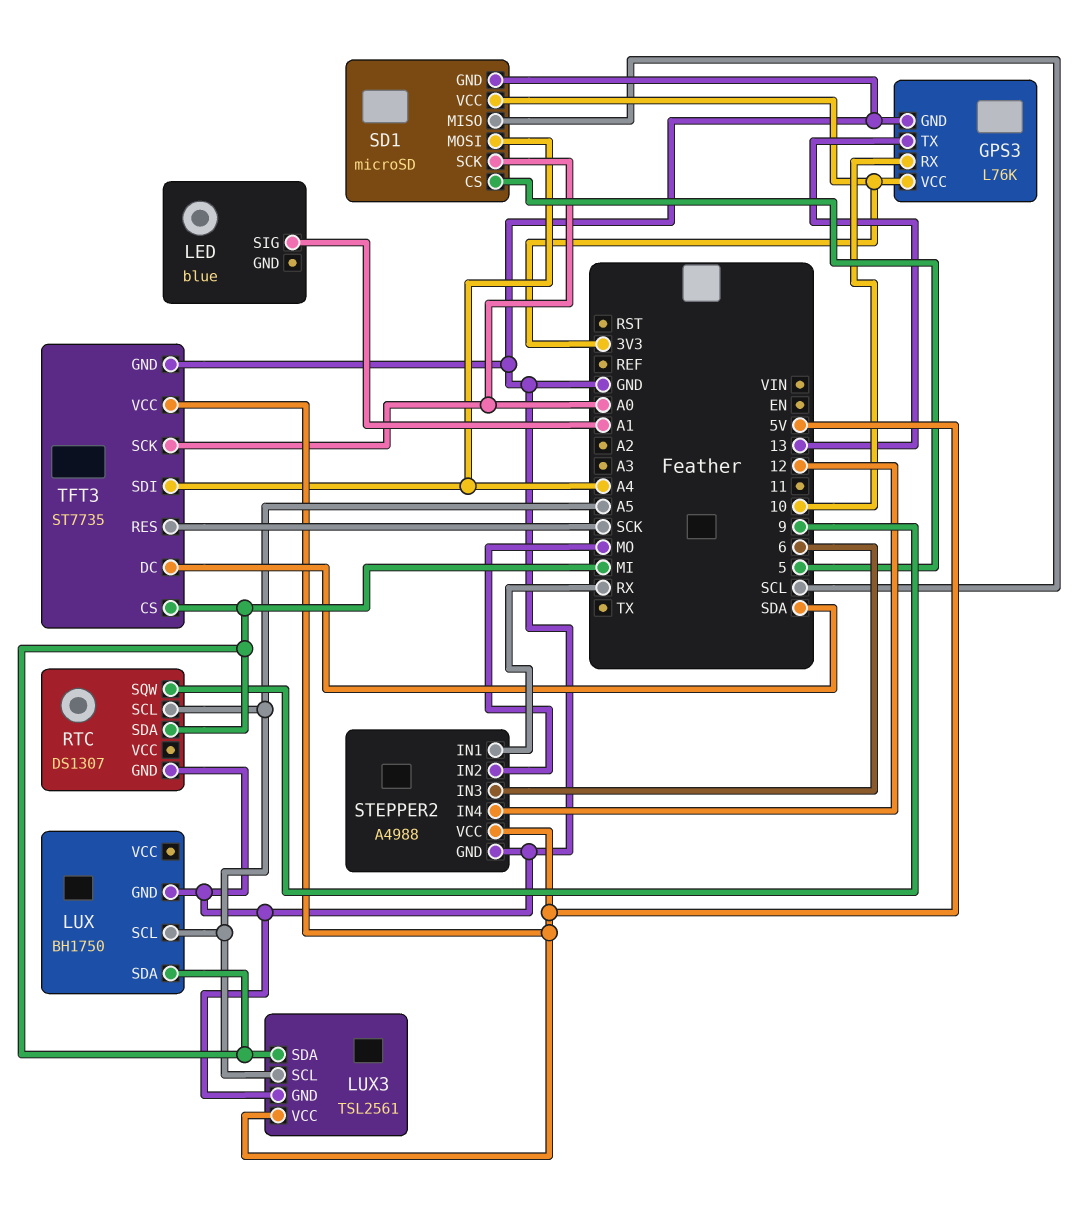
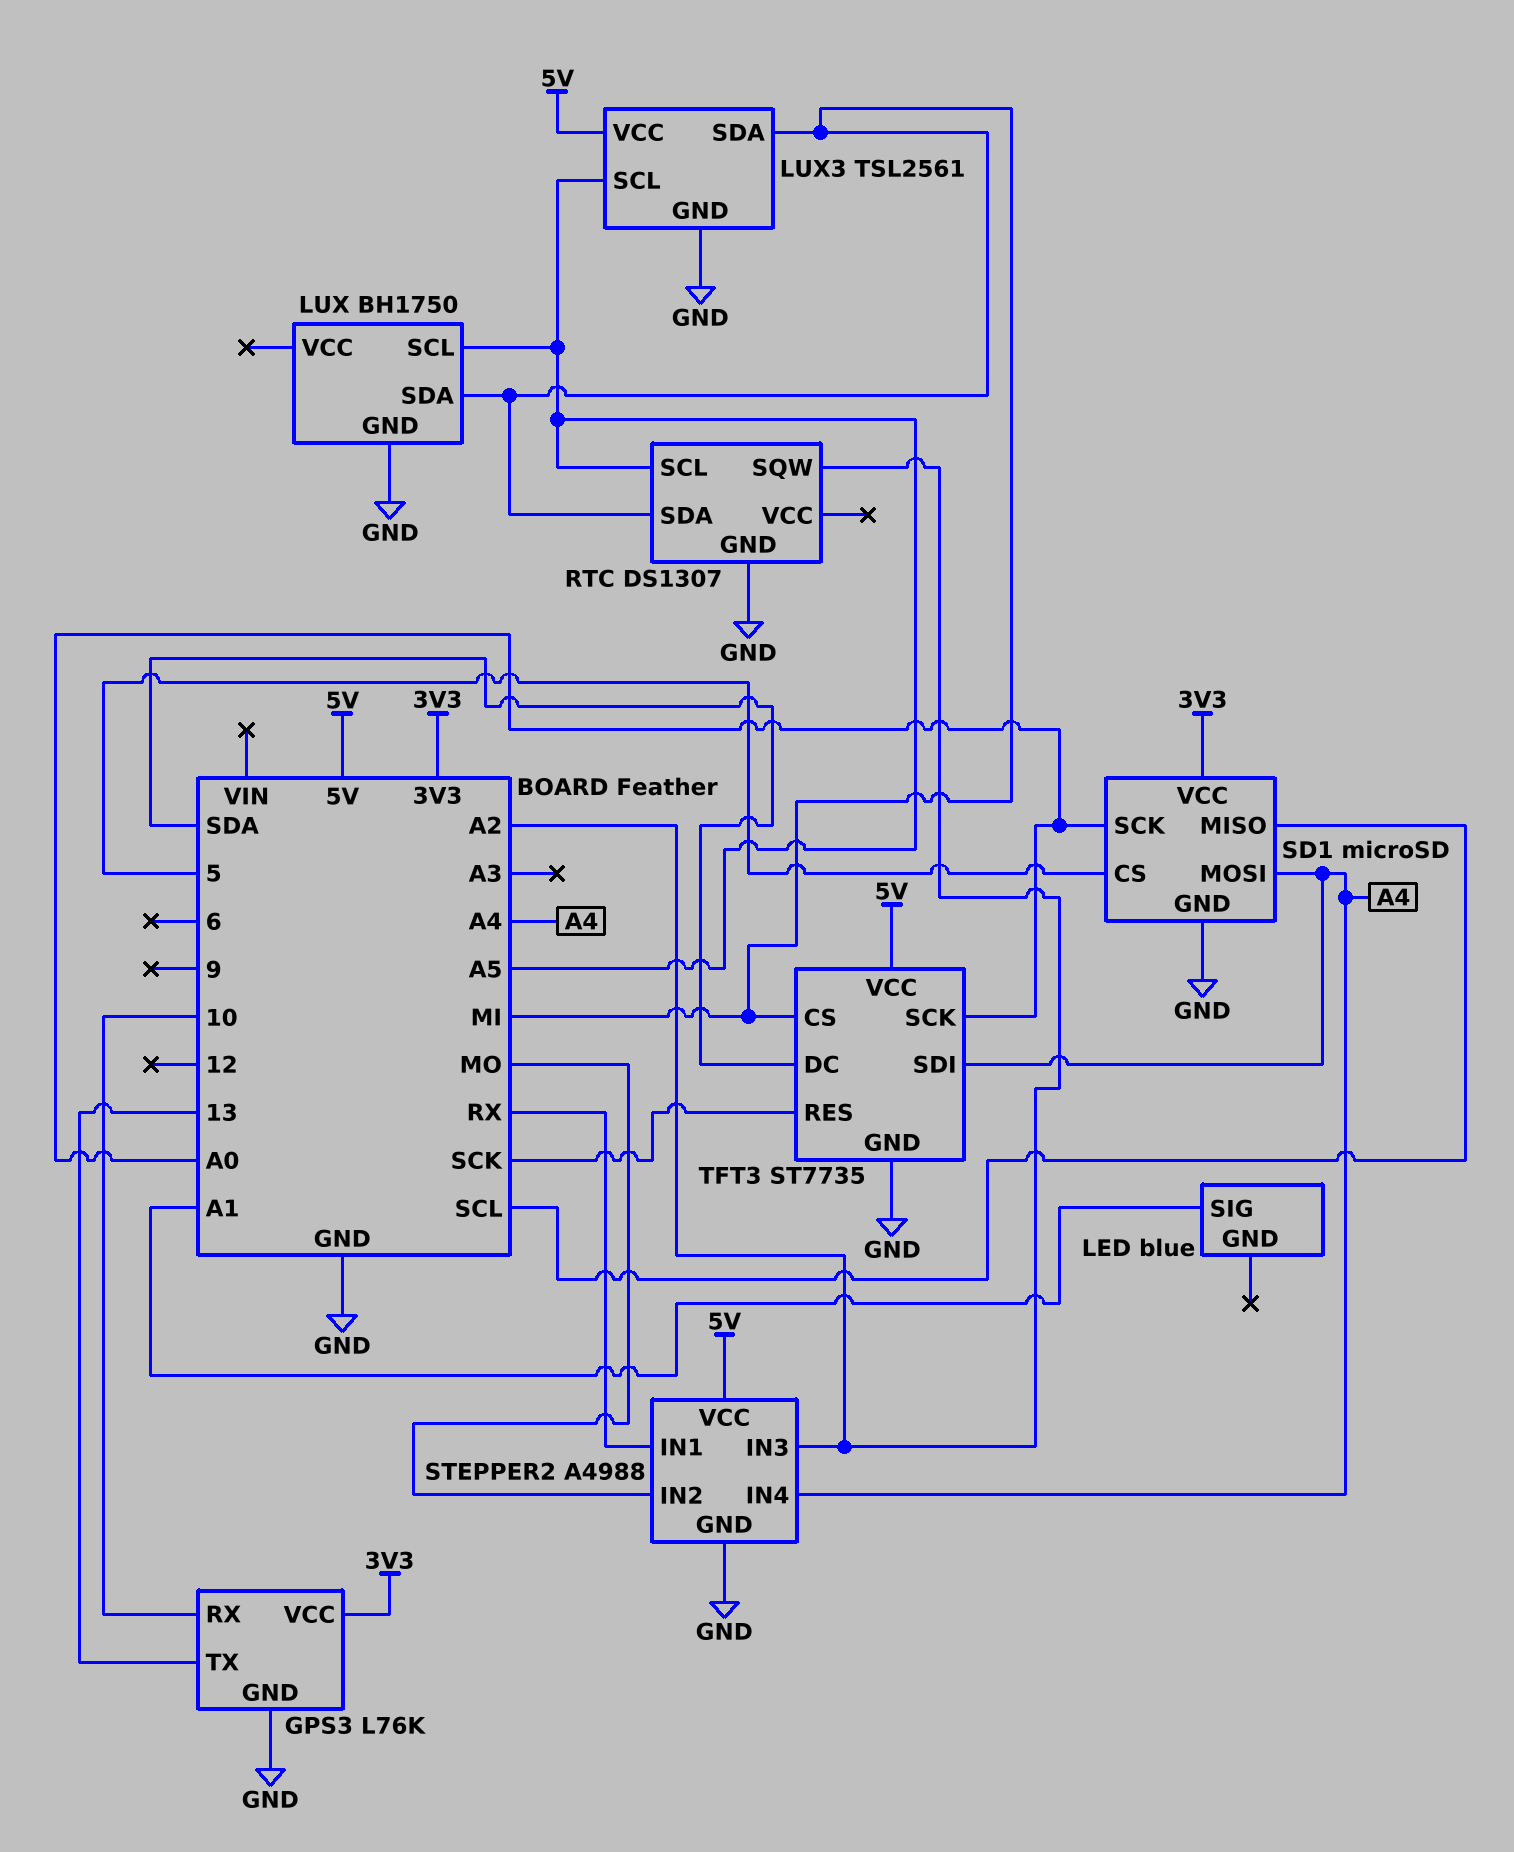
RTC pin SQW: 9 -> A2
STEPPER2 pin IN3: 6 -> A2
STEPPER2 pin IN4: 12 -> A4

